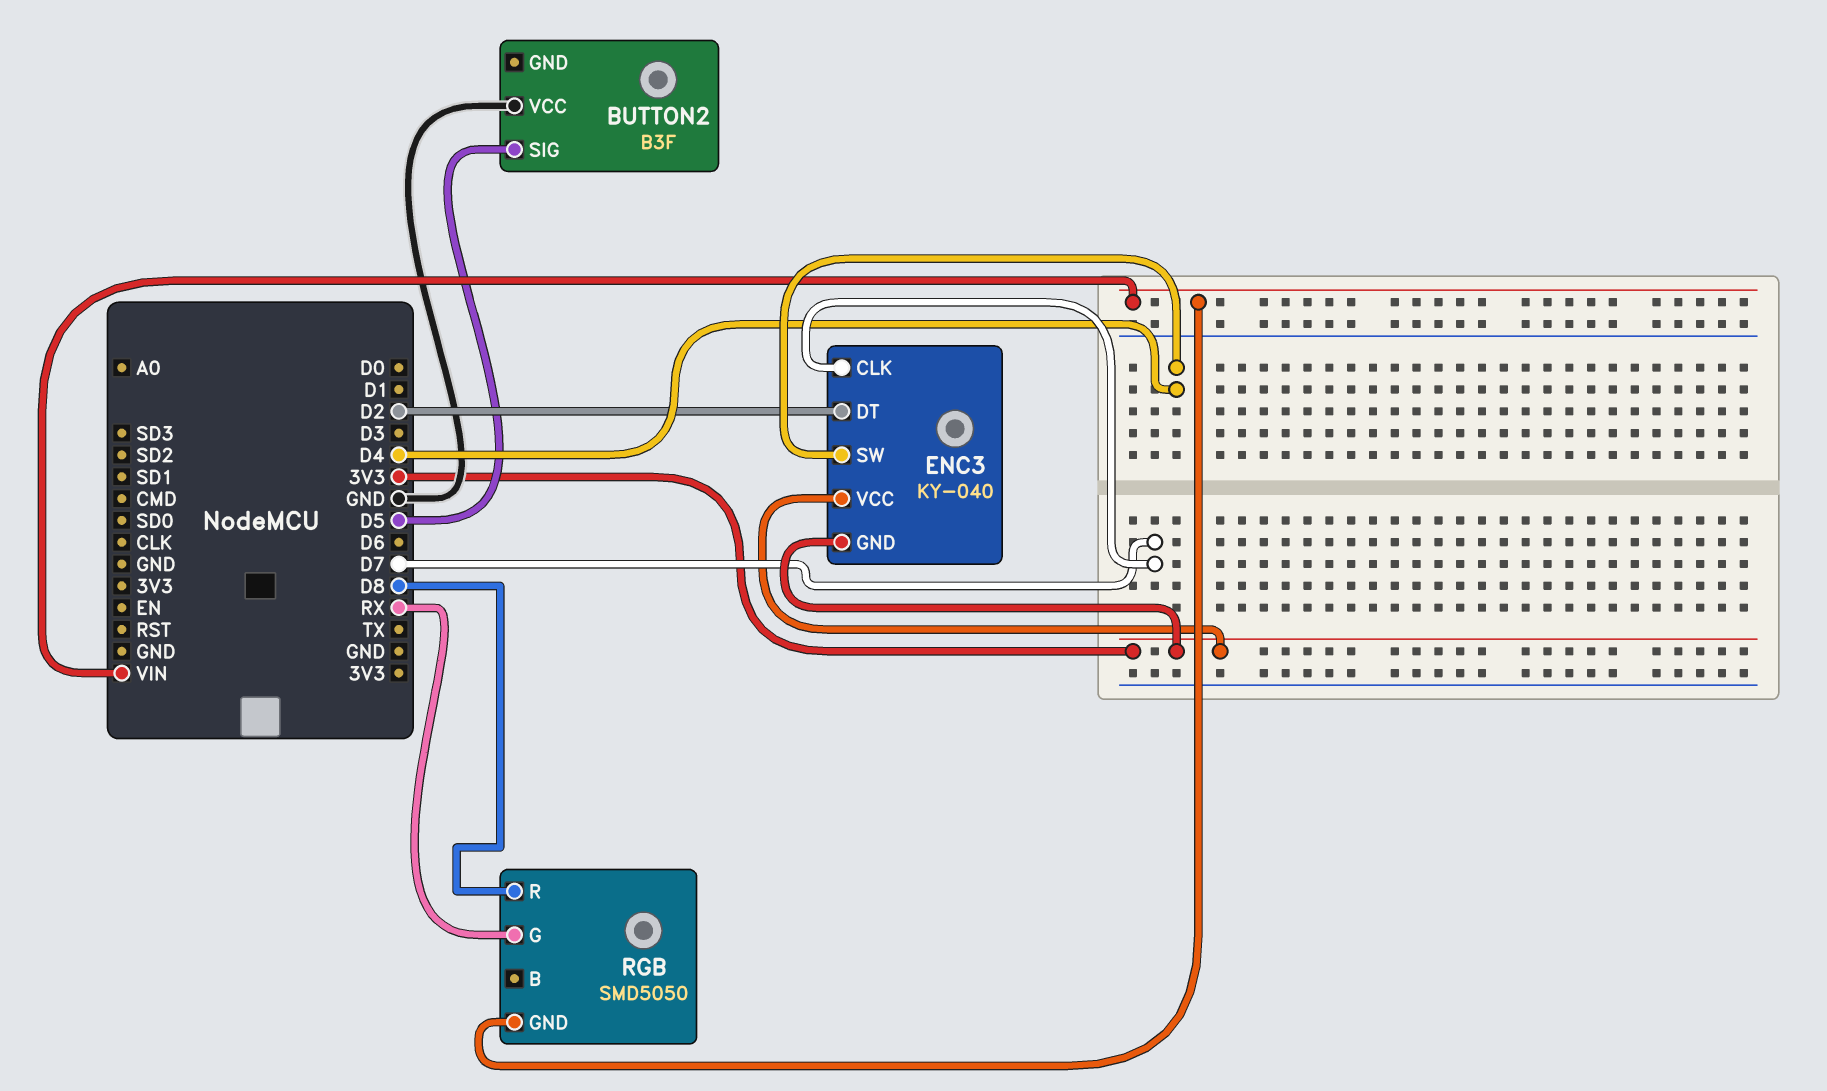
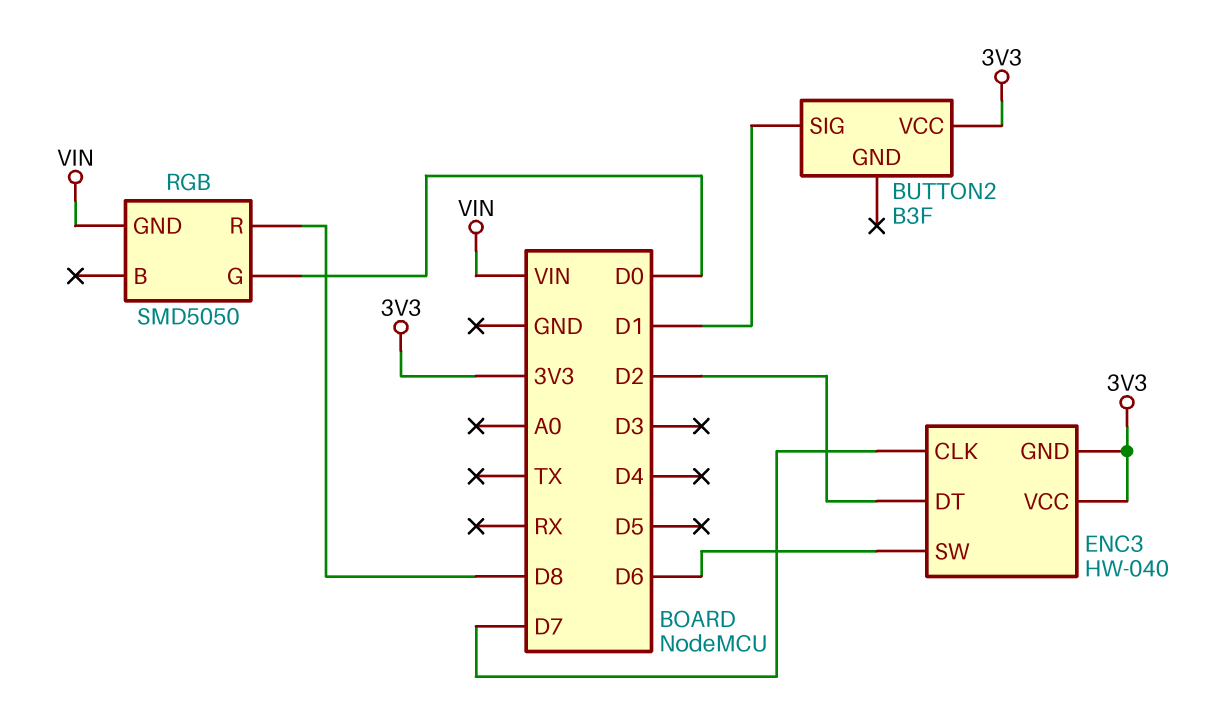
BUTTON2 pin SIG: D5 -> D1
BUTTON2 pin VCC: GND -> 3V3
ENC3: KY-040 -> HW-040
ENC3 pin SW: D4 -> D6
RGB pin G: RX -> D0

